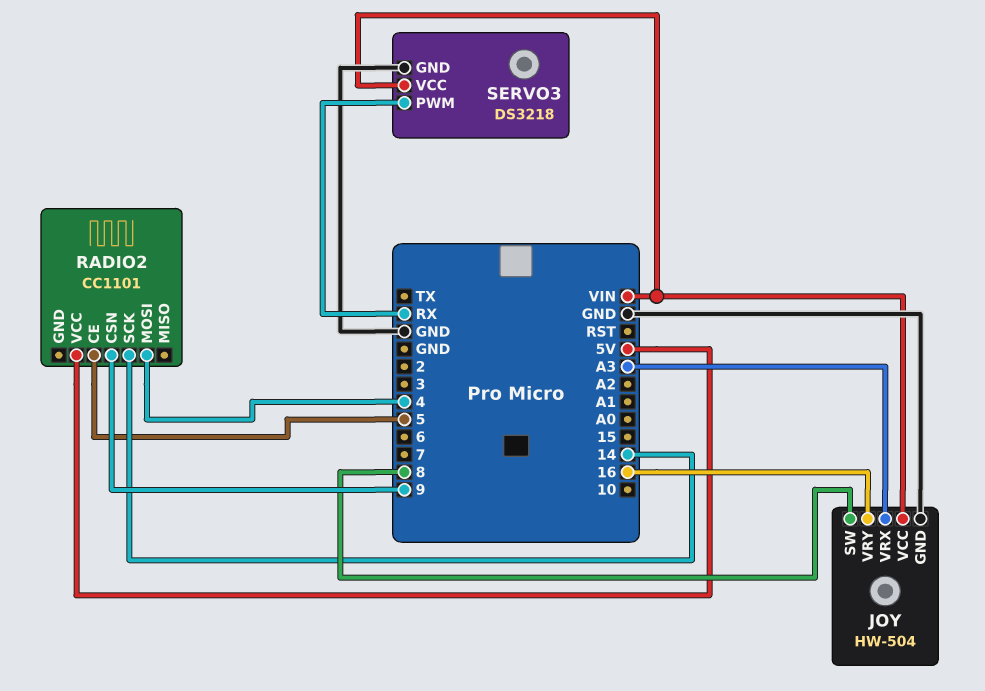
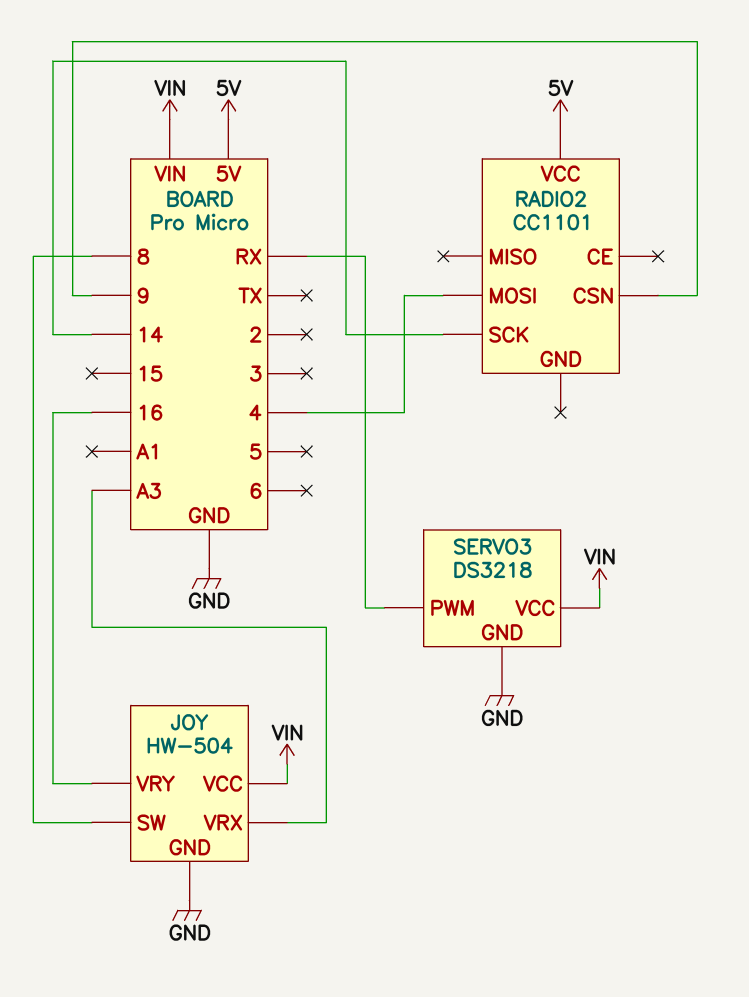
RADIO2 pin CE: 5 -> none

